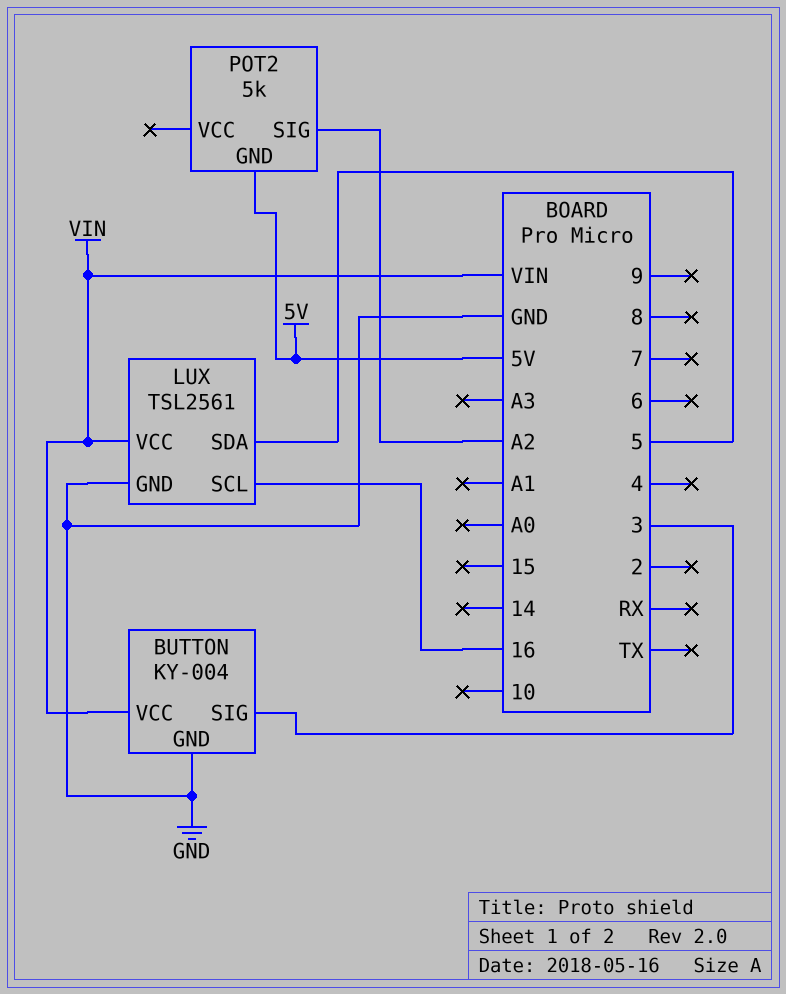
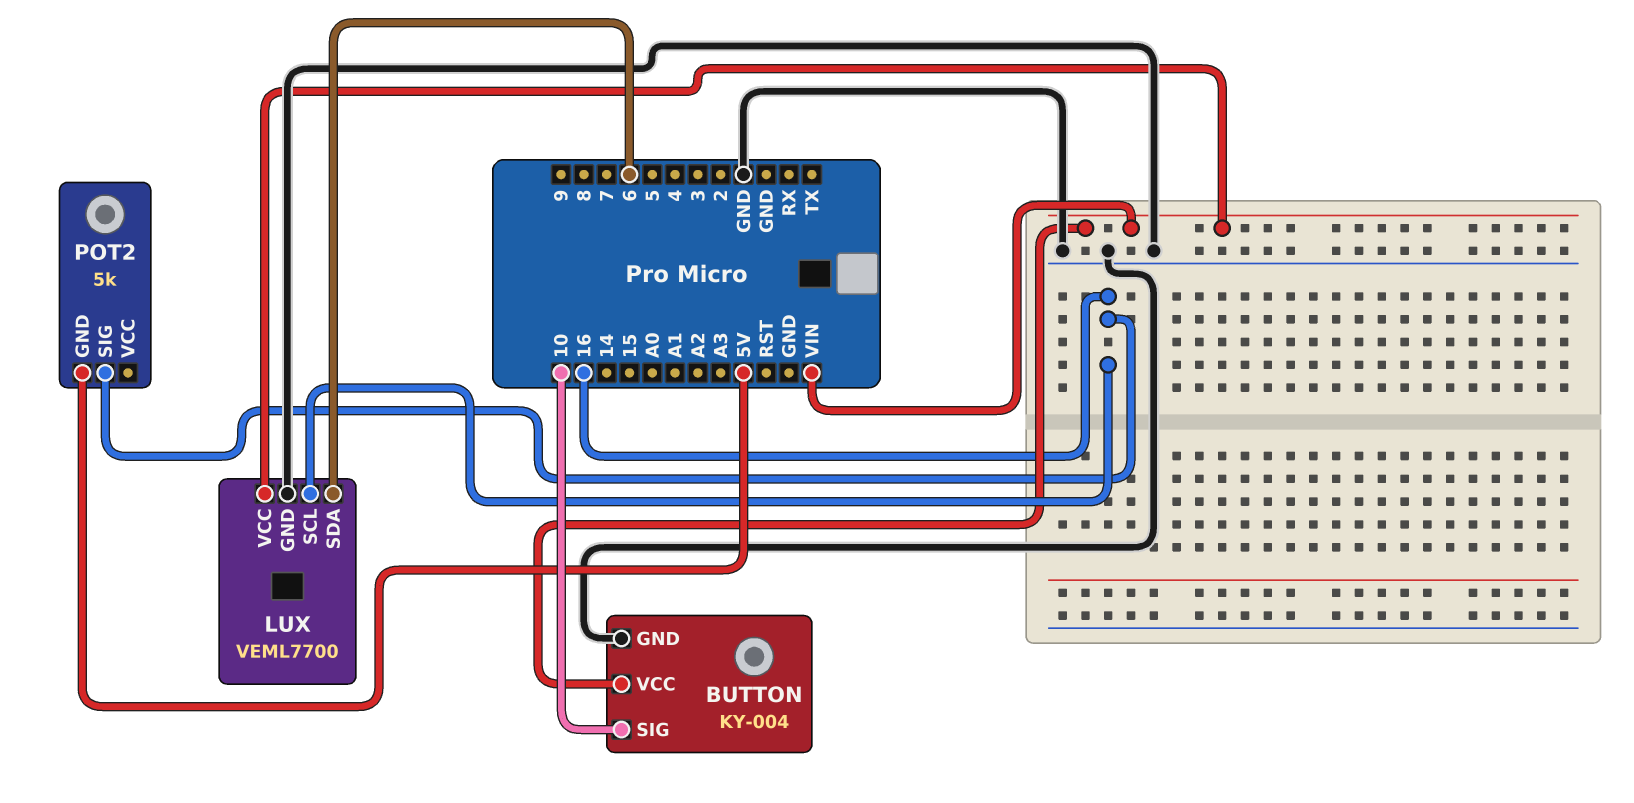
BUTTON pin SIG: 3 -> 10
LUX: TSL2561 -> VEML7700
LUX pin SDA: 5 -> 6
POT2 pin SIG: A2 -> 16

